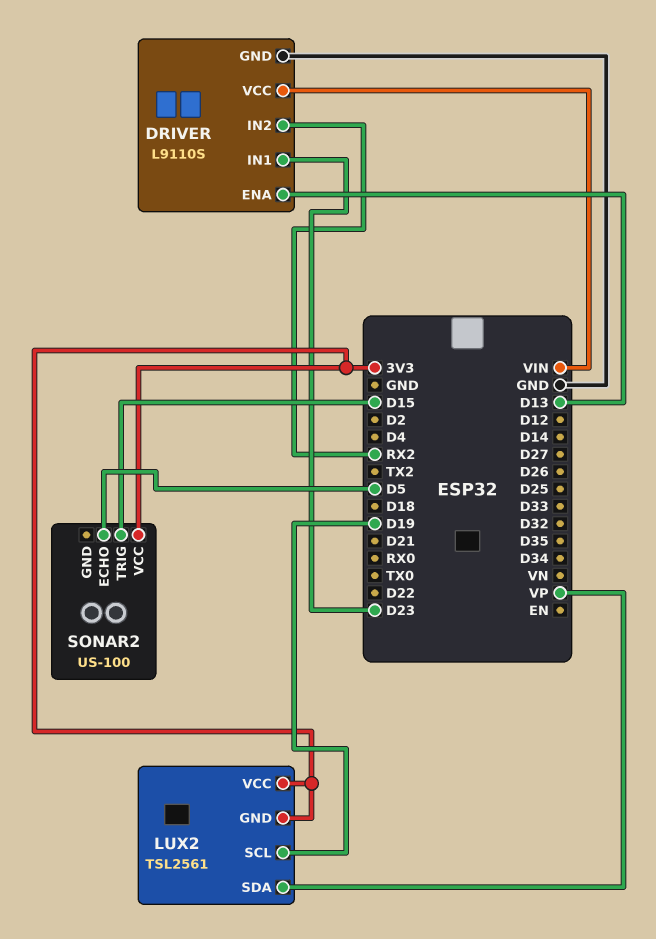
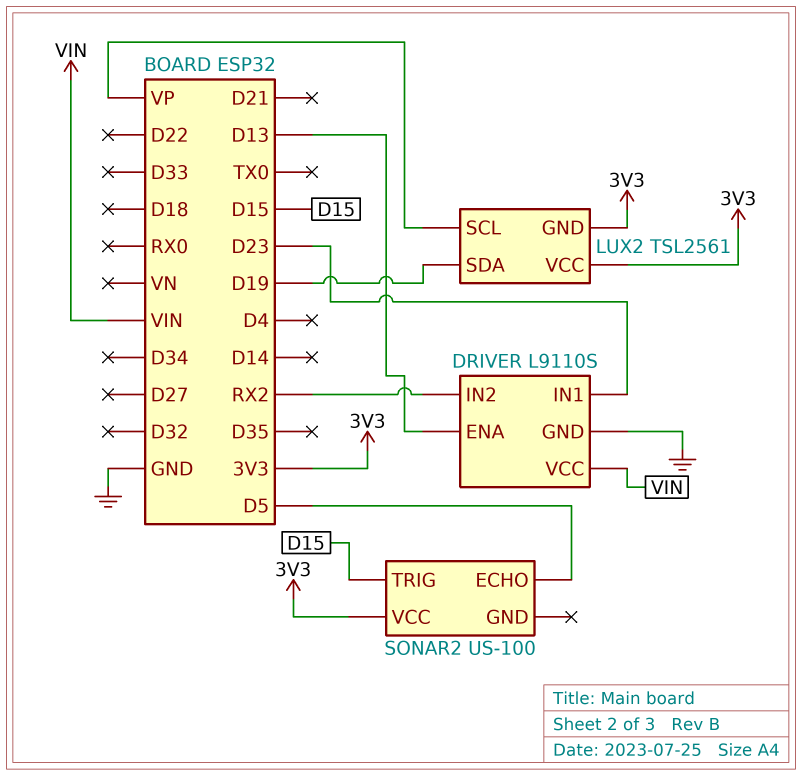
LUX2 pin SCL: D19 -> VP
LUX2 pin SDA: VP -> D19

